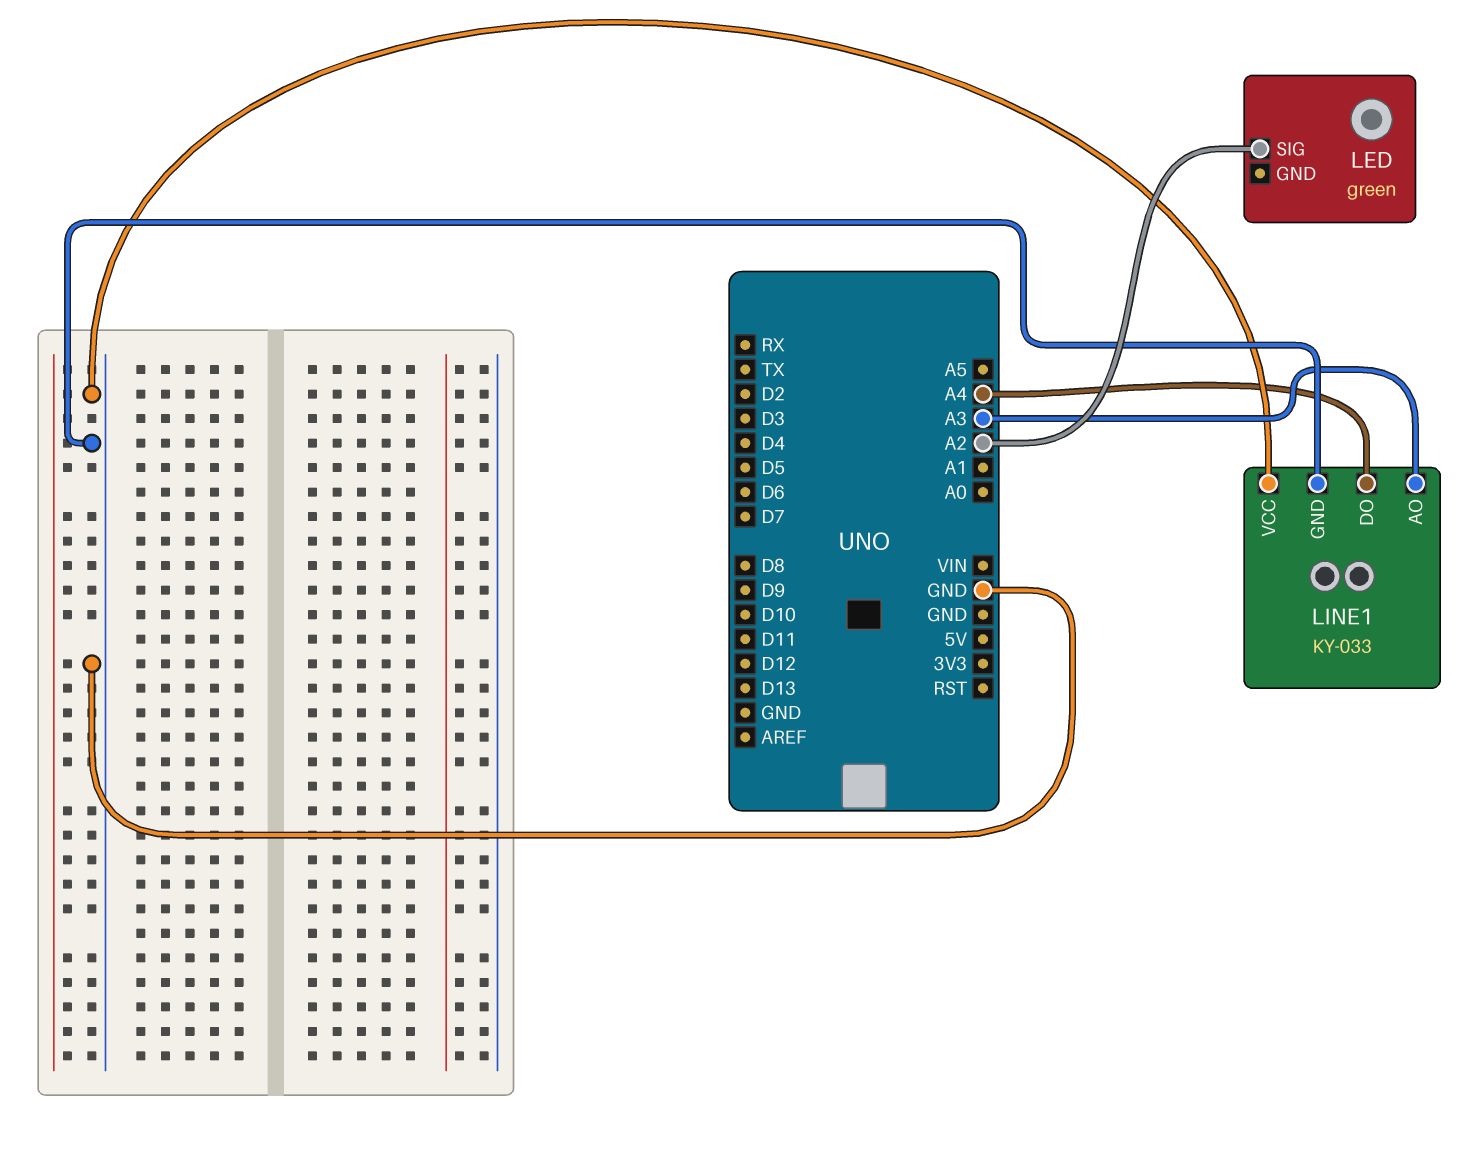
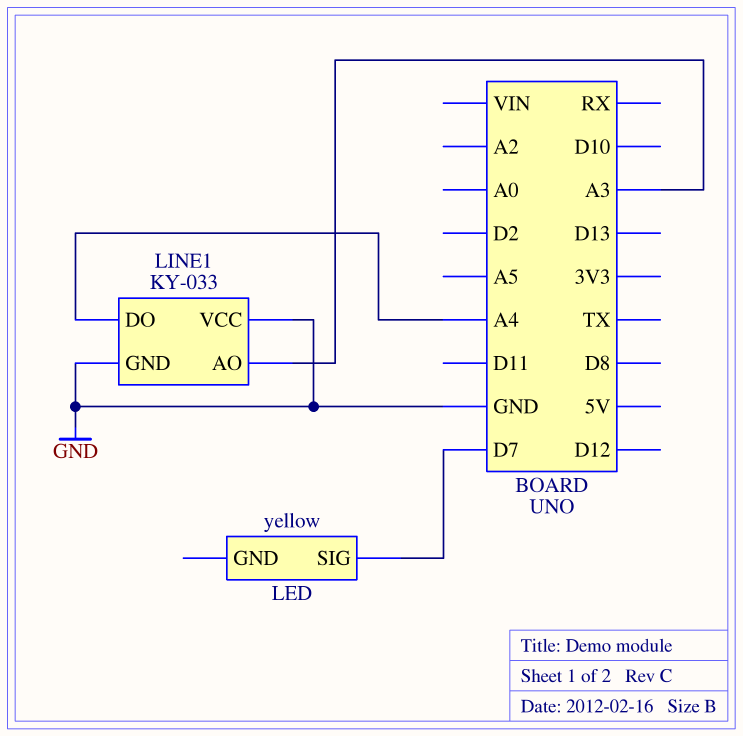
LED: green -> yellow
LED pin SIG: A2 -> D7

